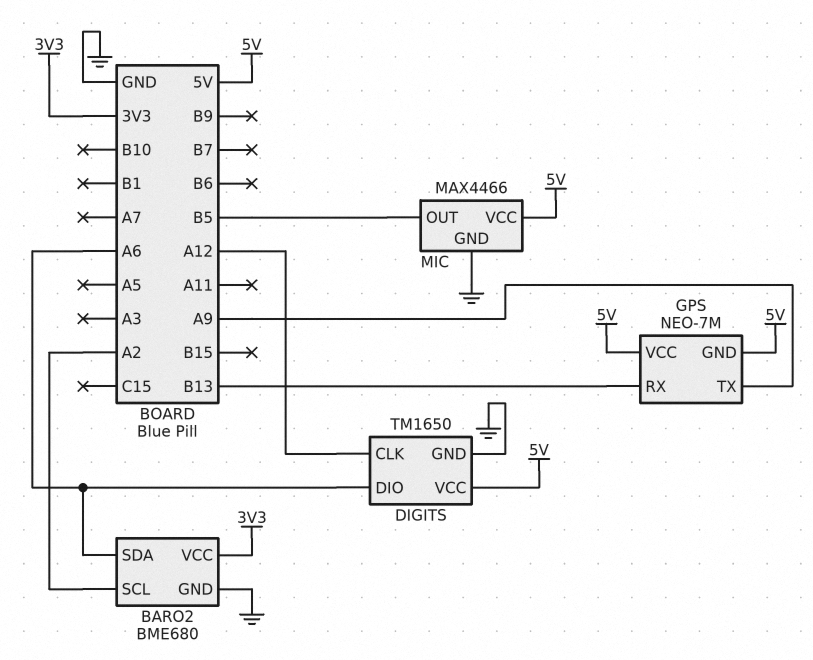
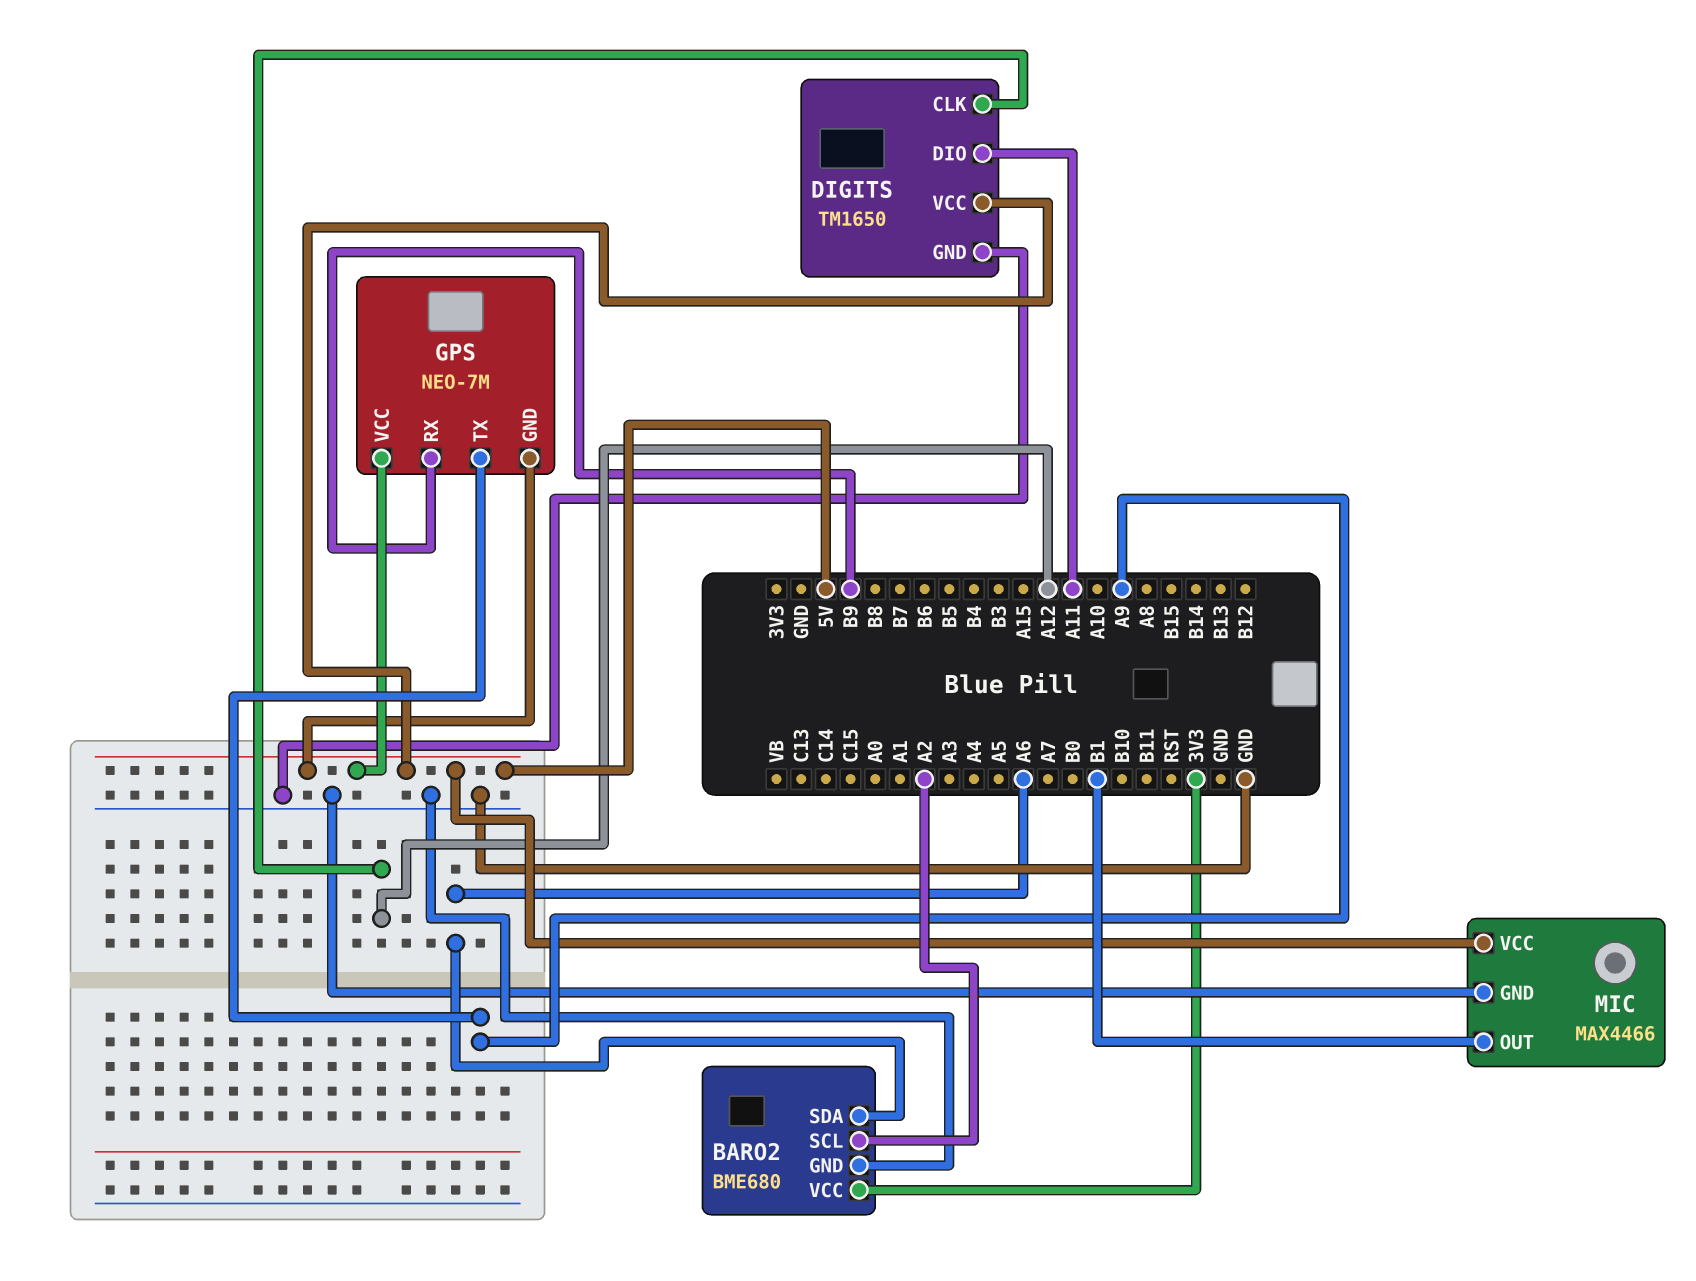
DIGITS pin DIO: A6 -> A11
GPS pin RX: B13 -> B9
MIC pin OUT: B5 -> B1

